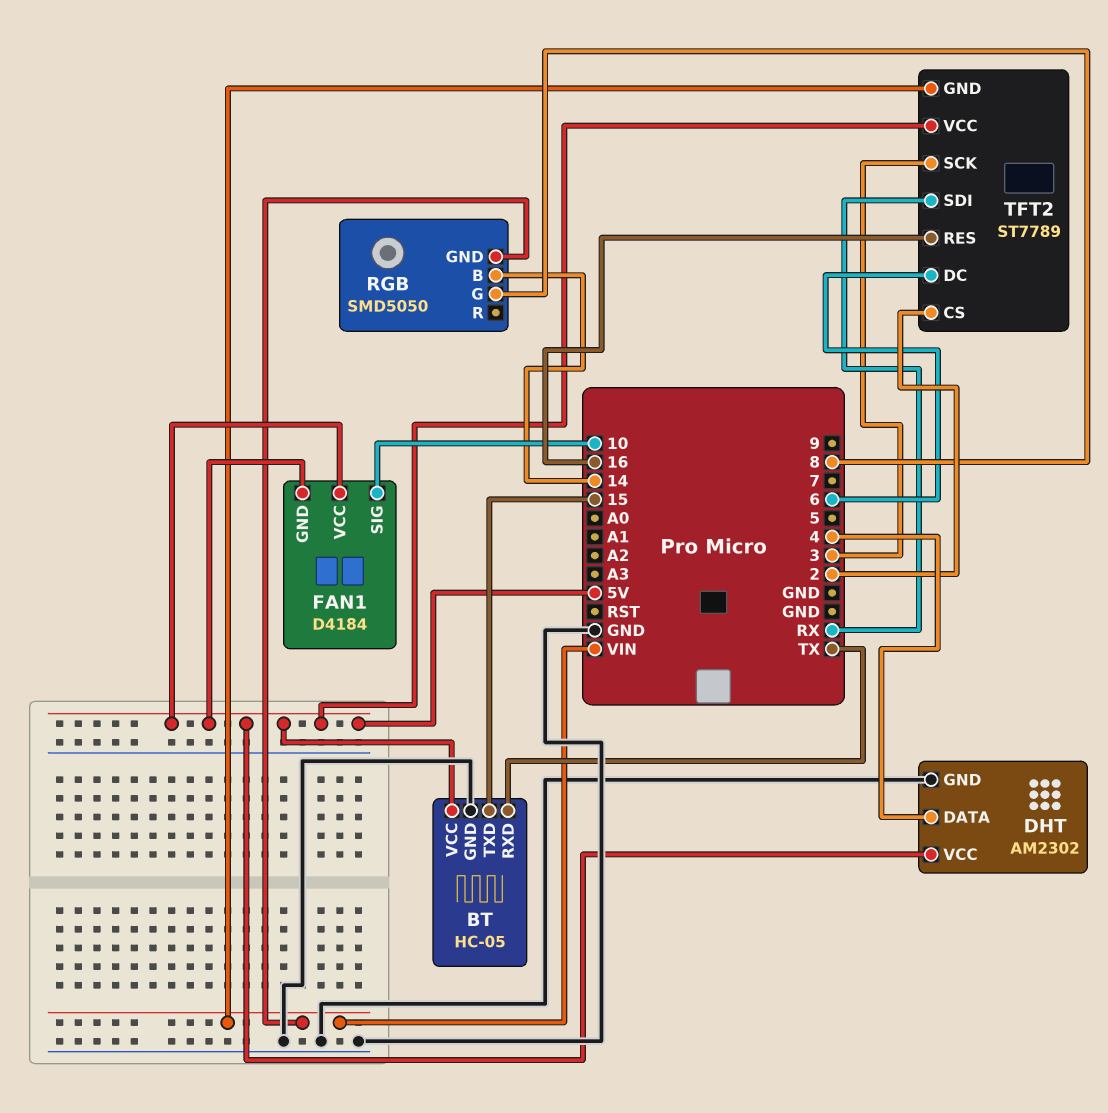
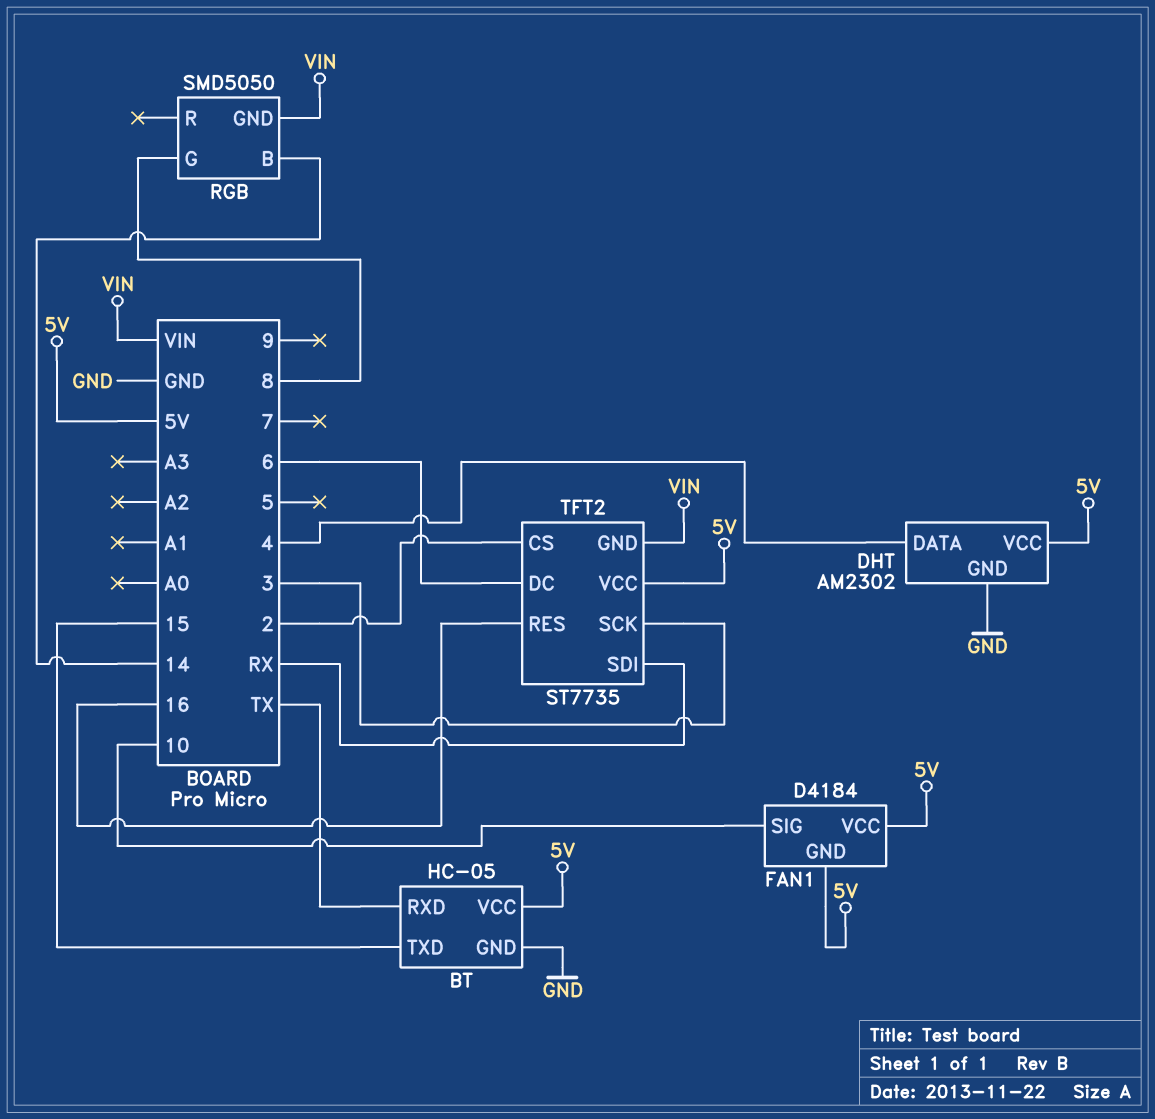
TFT2: ST7789 -> ST7735

